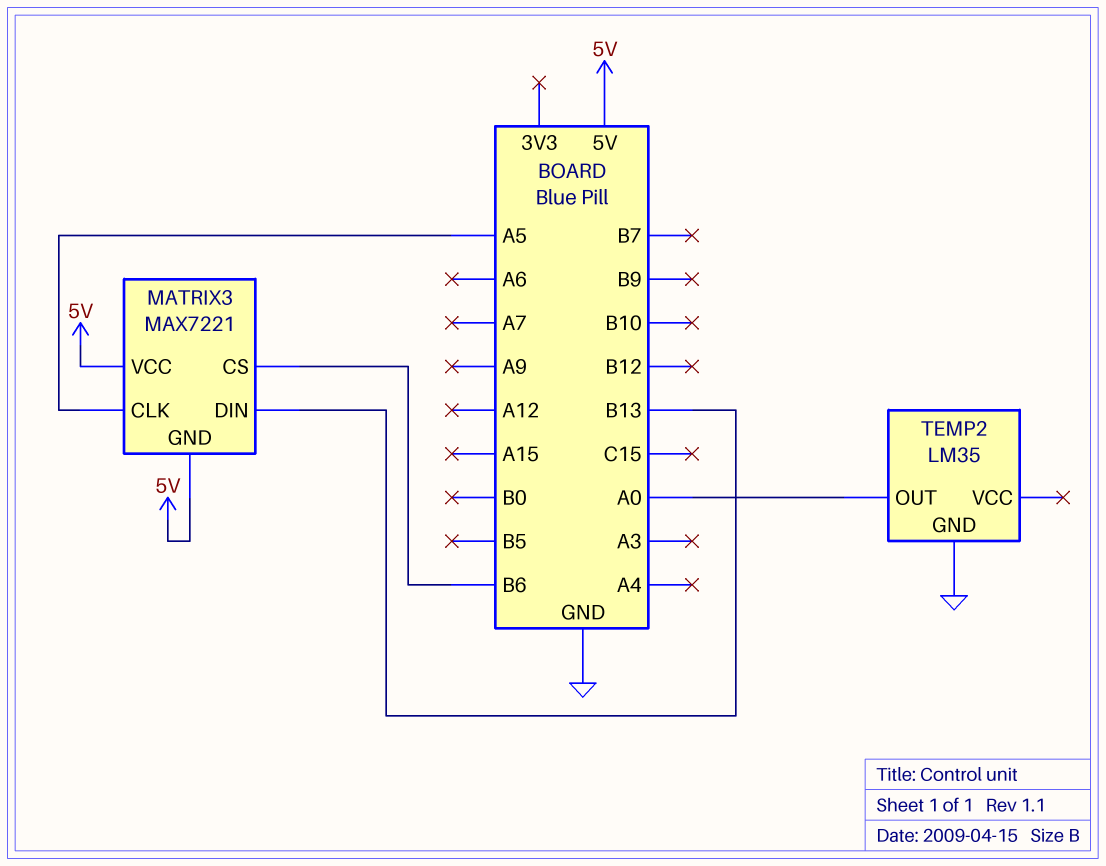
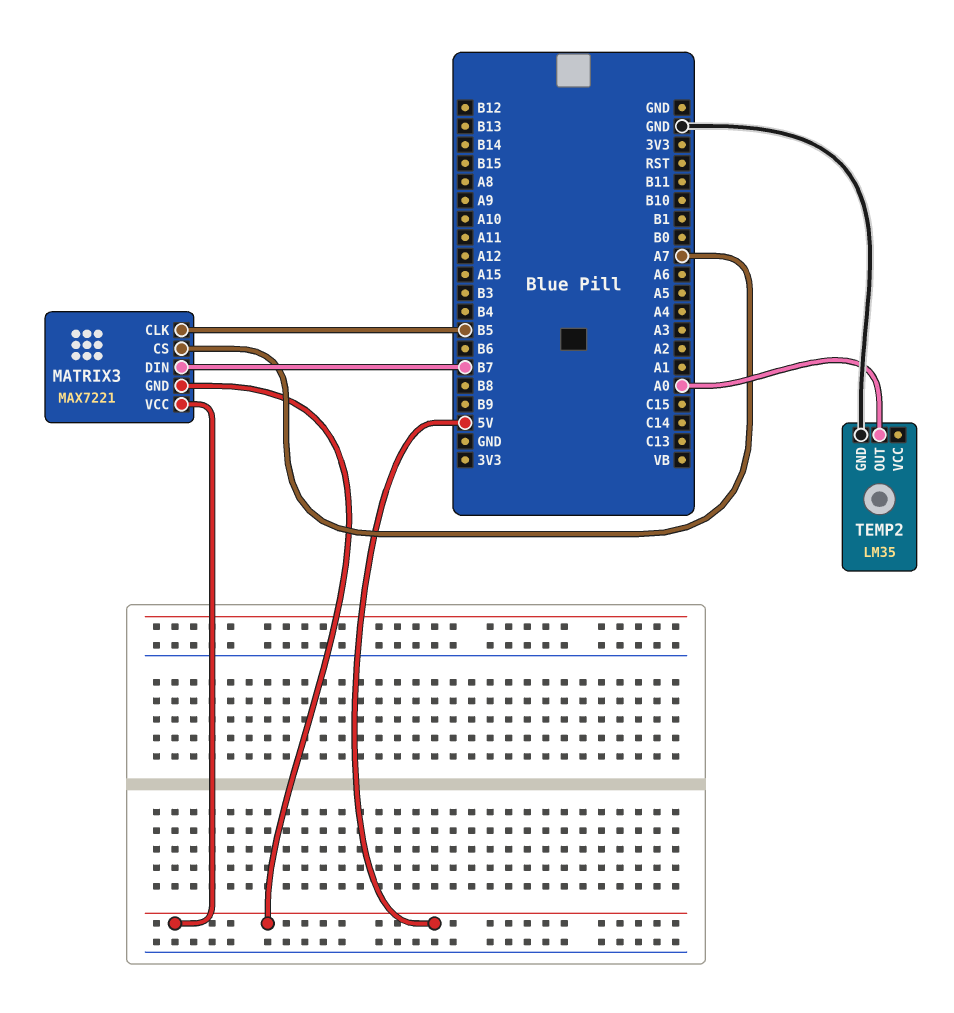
MATRIX3 pin CLK: A5 -> B5
MATRIX3 pin CS: B6 -> A7
MATRIX3 pin DIN: B13 -> B7

